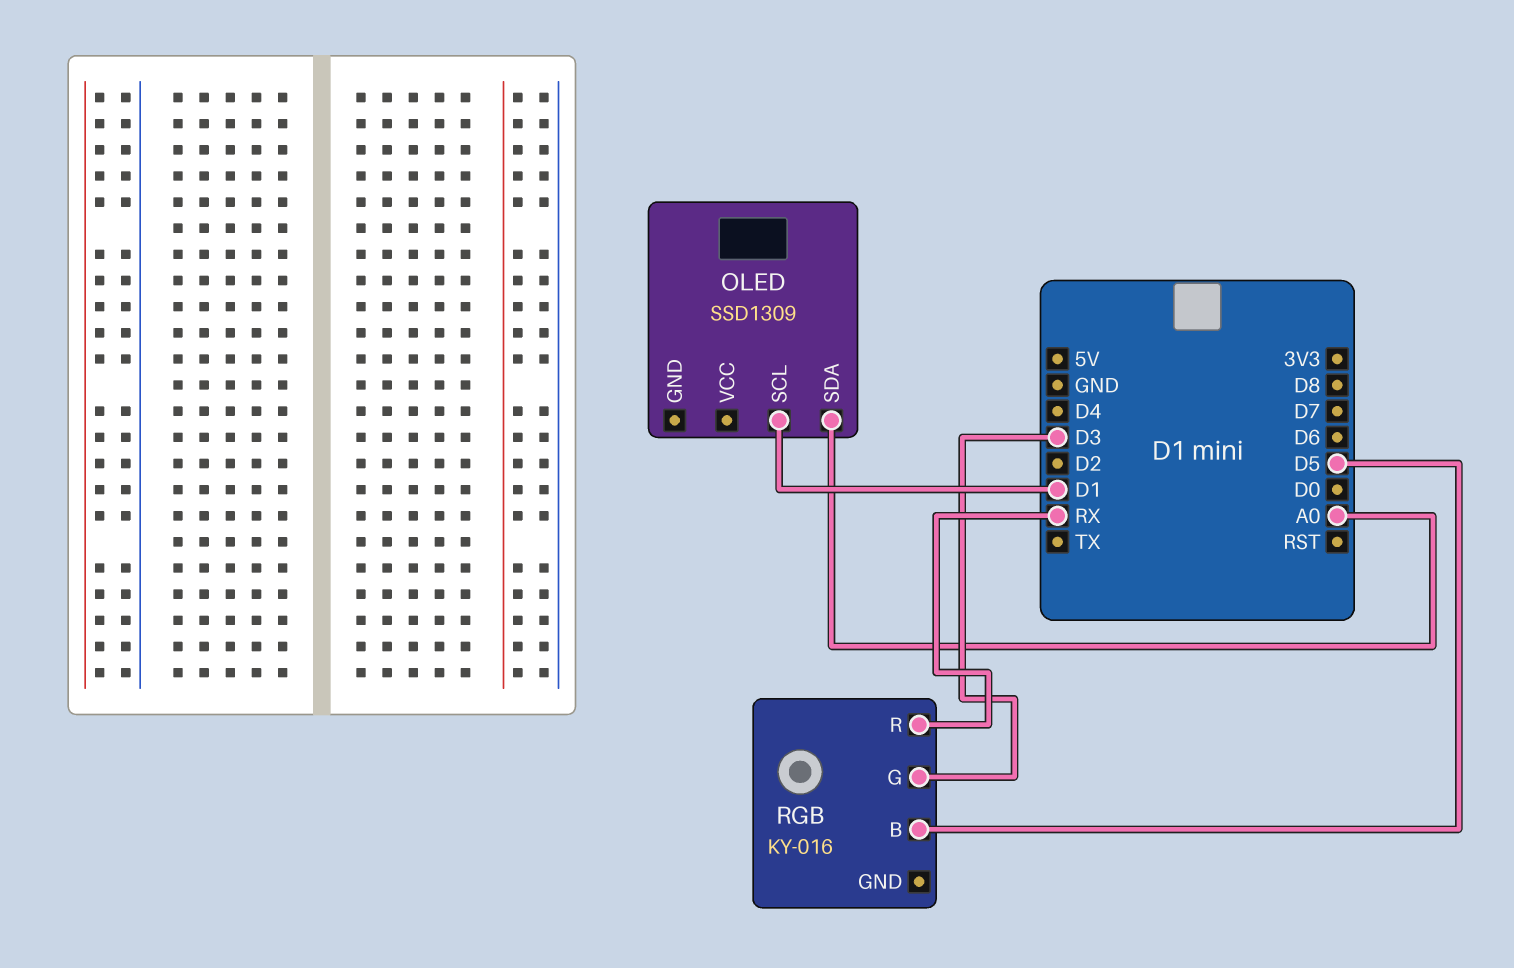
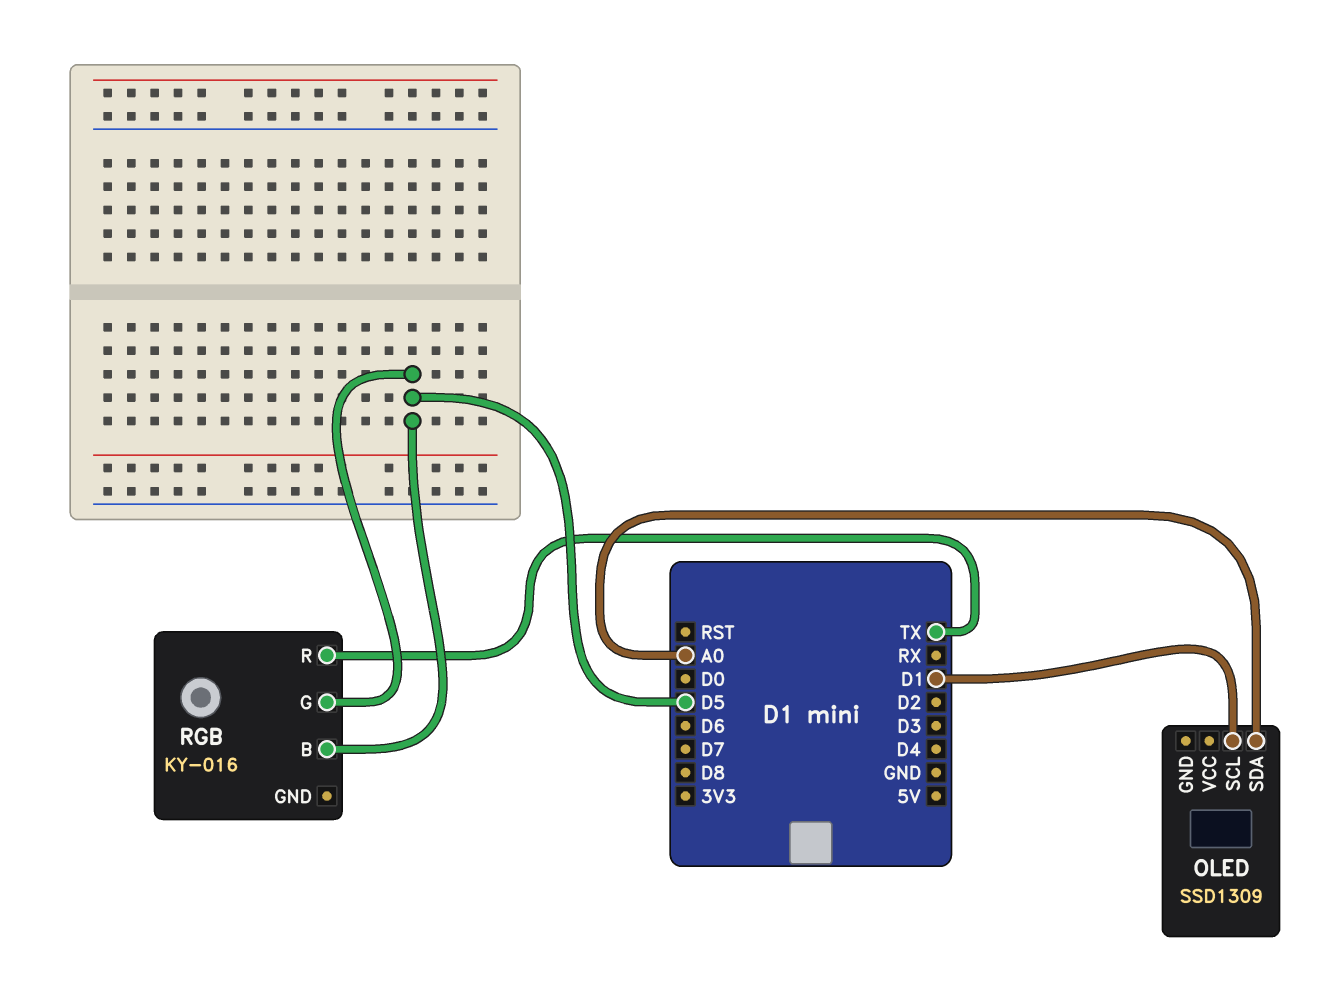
RGB pin G: D3 -> D5
RGB pin R: RX -> TX

